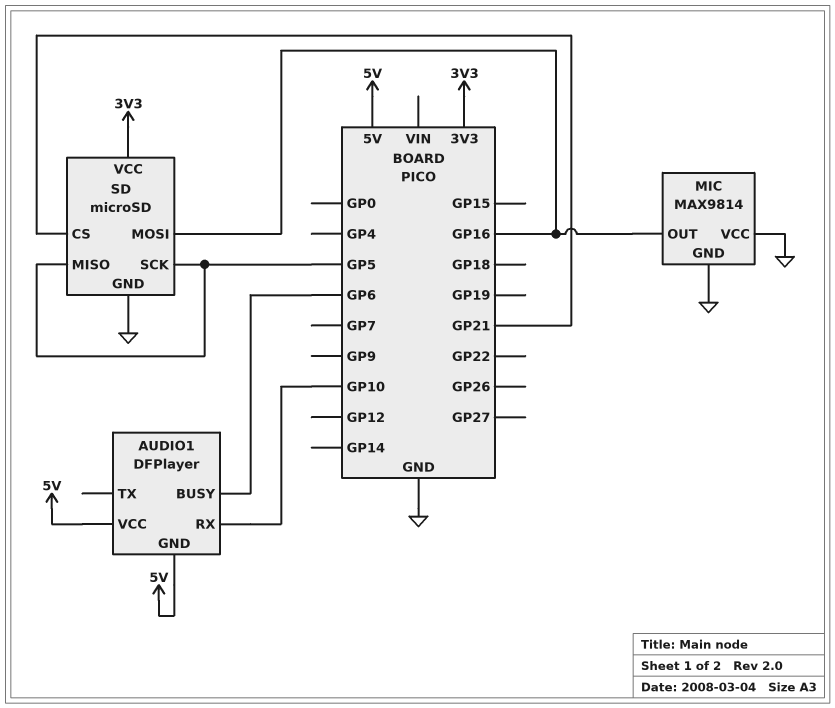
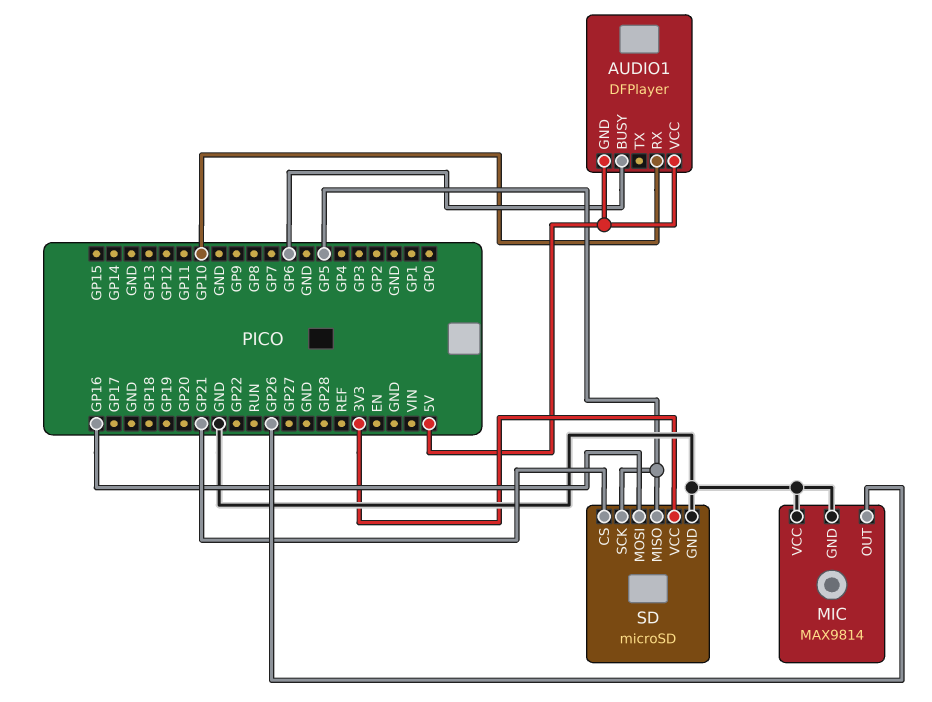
MIC pin OUT: GP16 -> GP26

